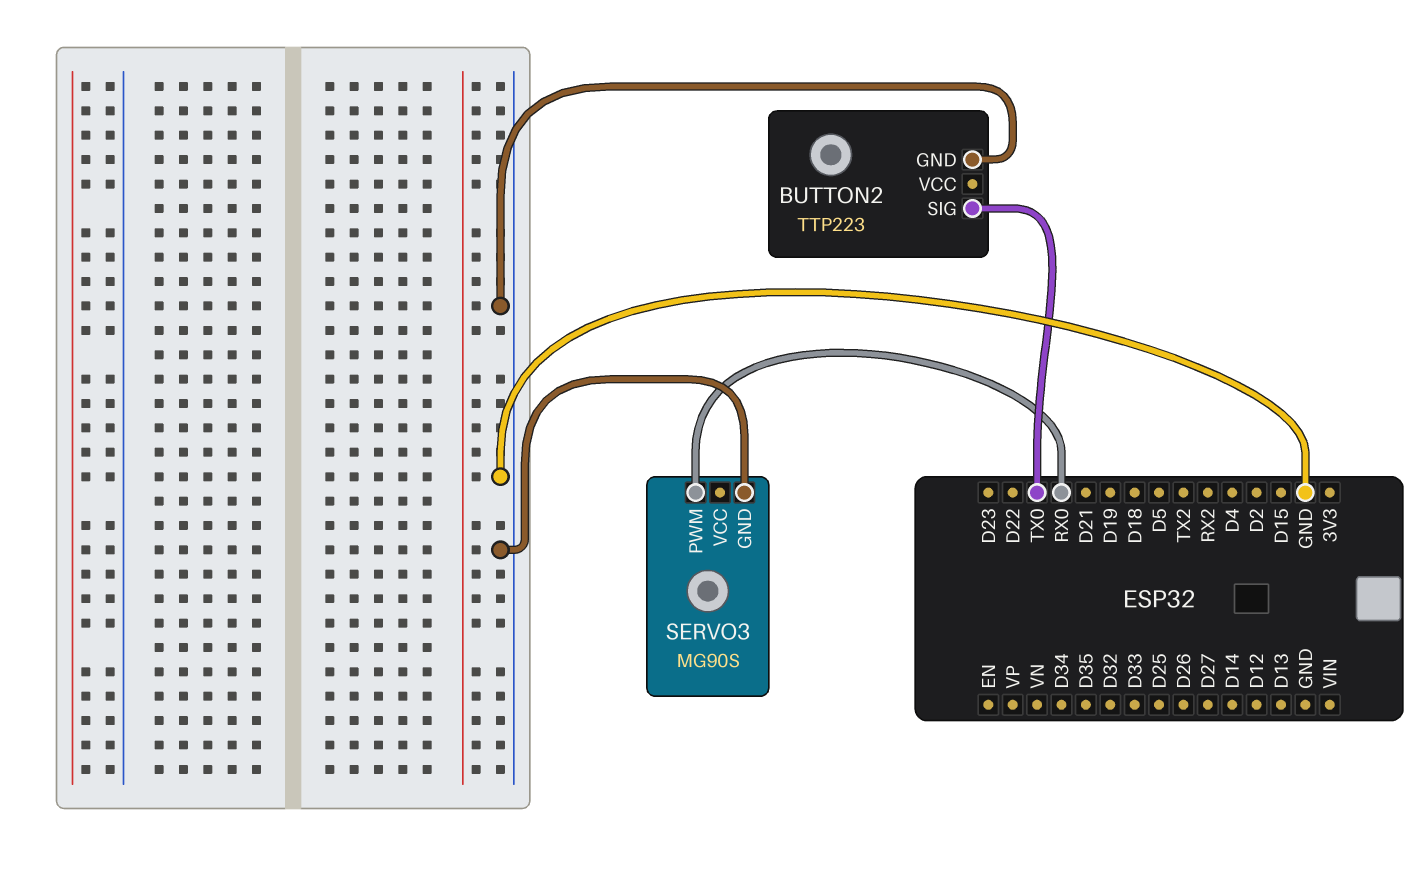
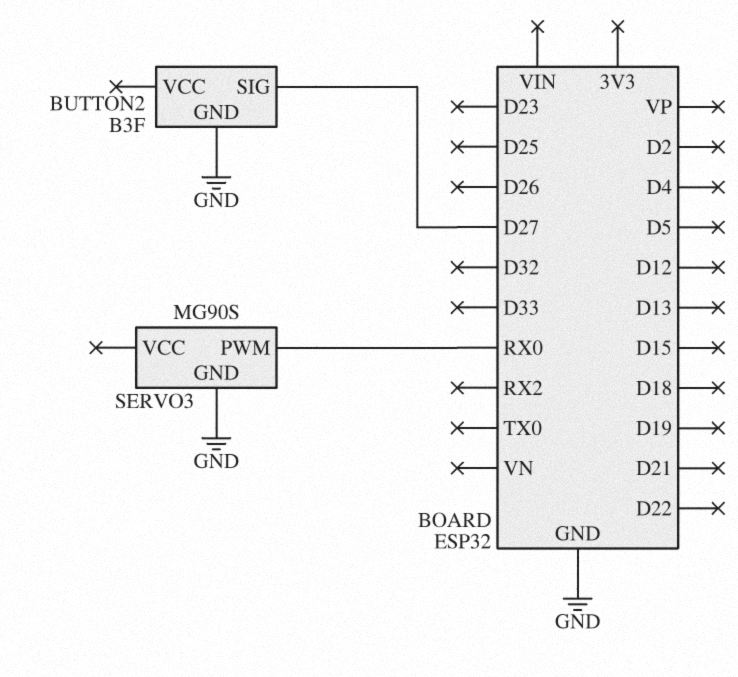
BUTTON2: TTP223 -> B3F
BUTTON2 pin SIG: TX0 -> D27

